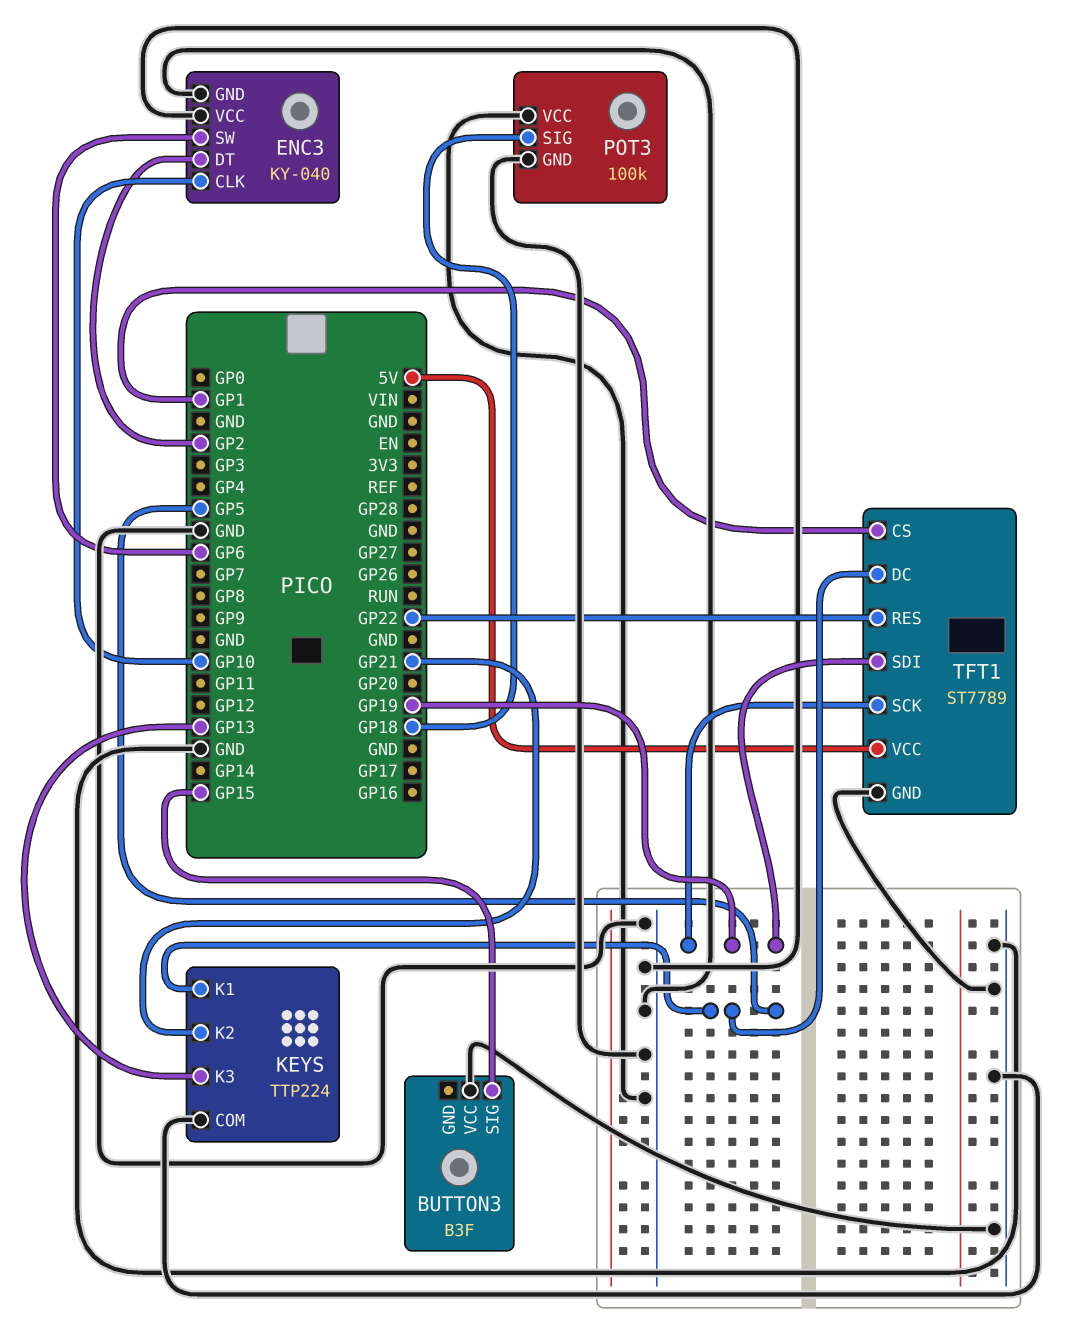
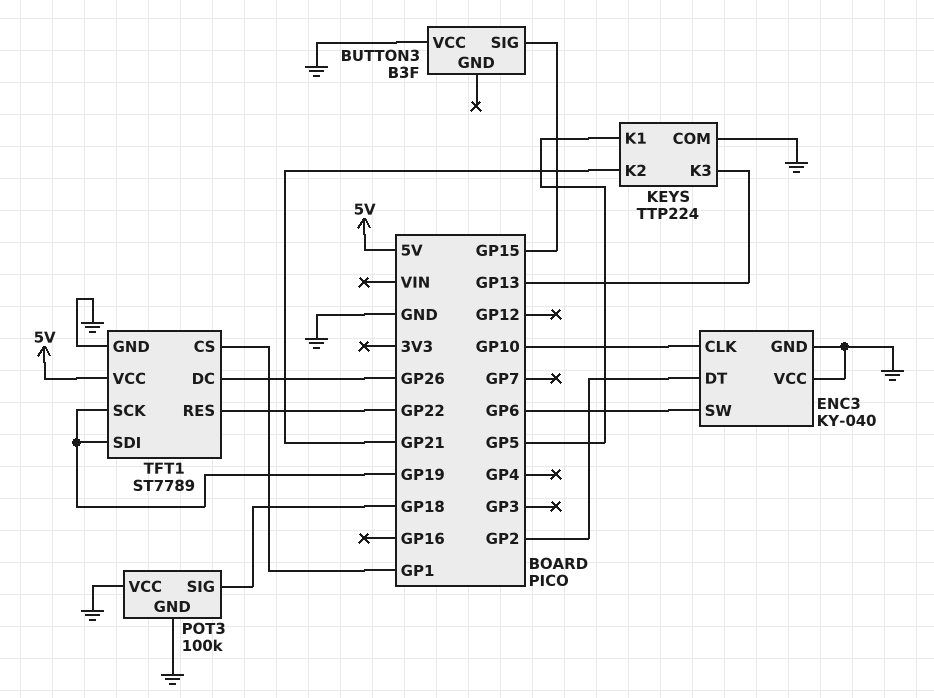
TFT1 pin DC: GP5 -> GP26

